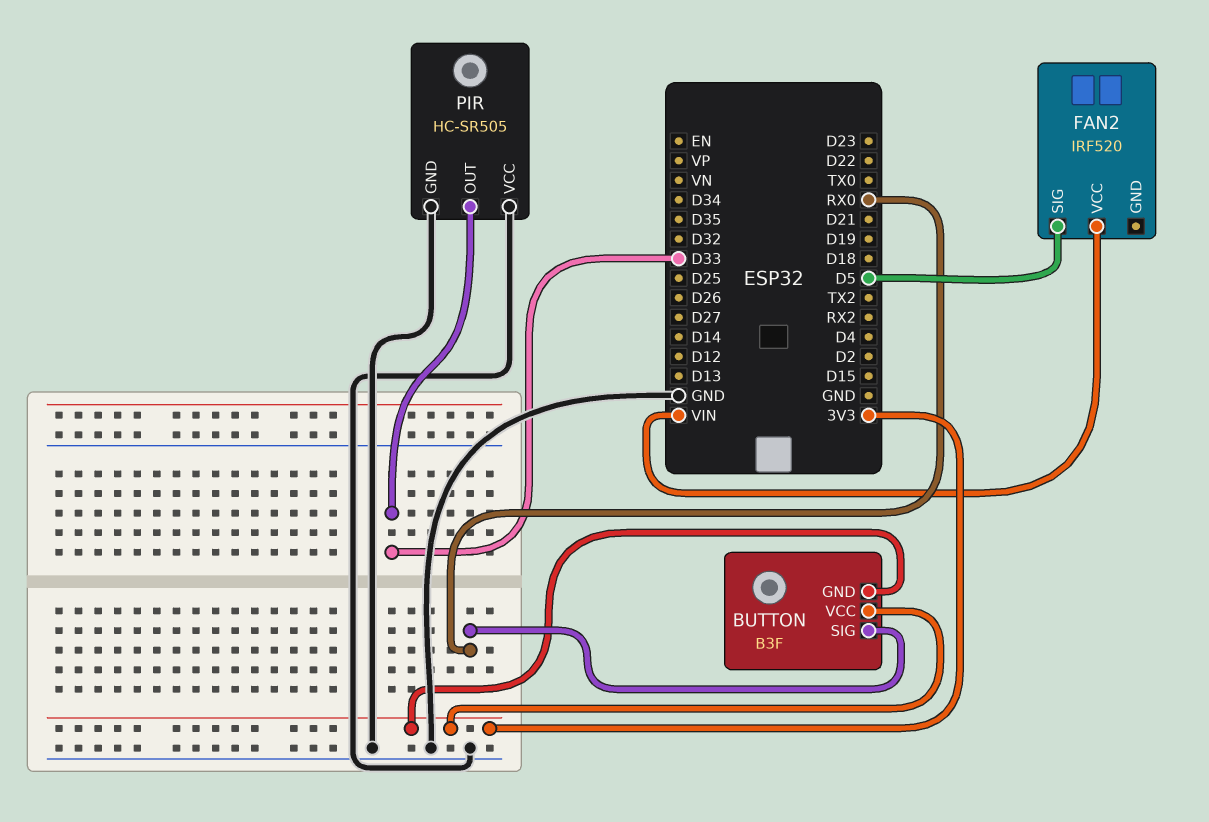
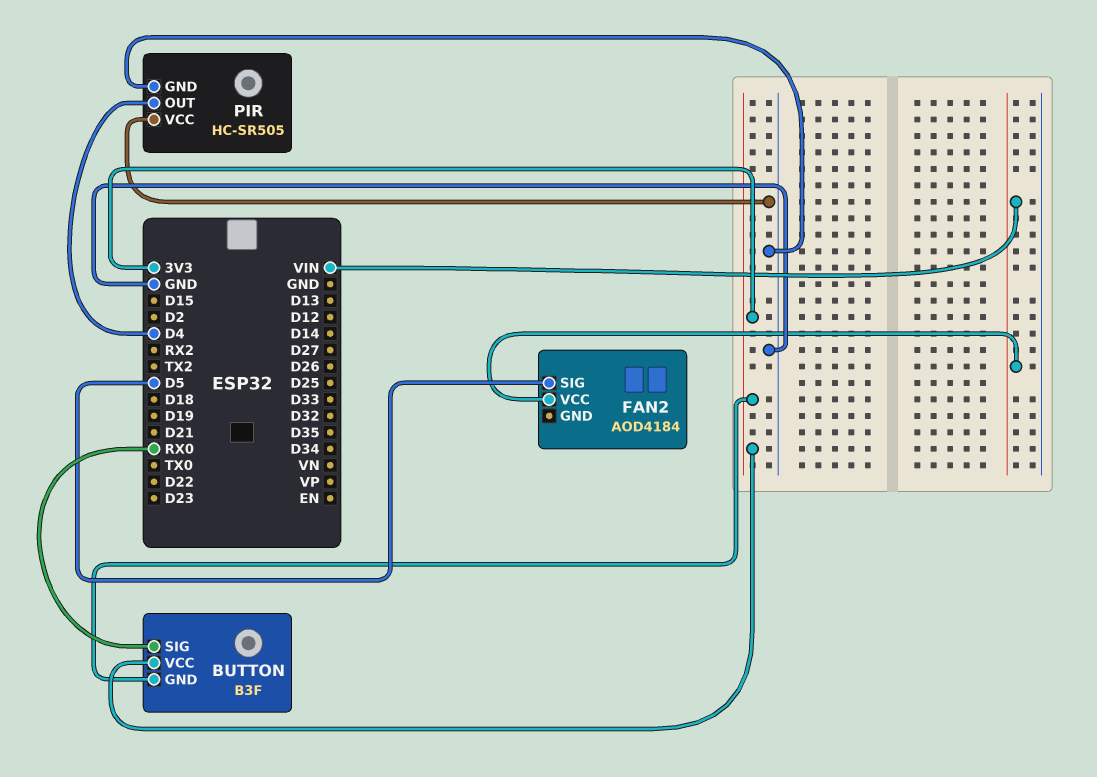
FAN2: IRF520 -> AOD4184
PIR pin OUT: D33 -> D4

